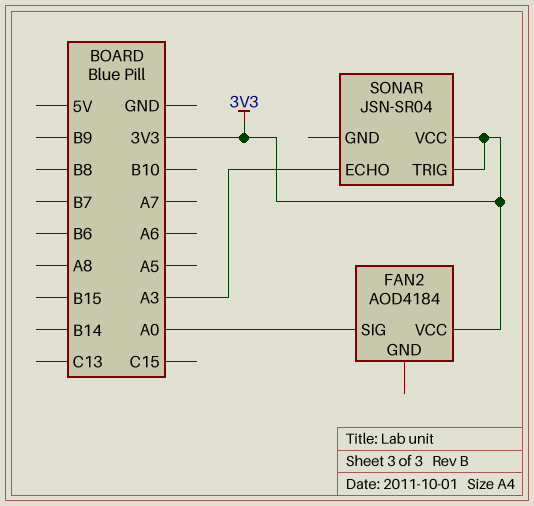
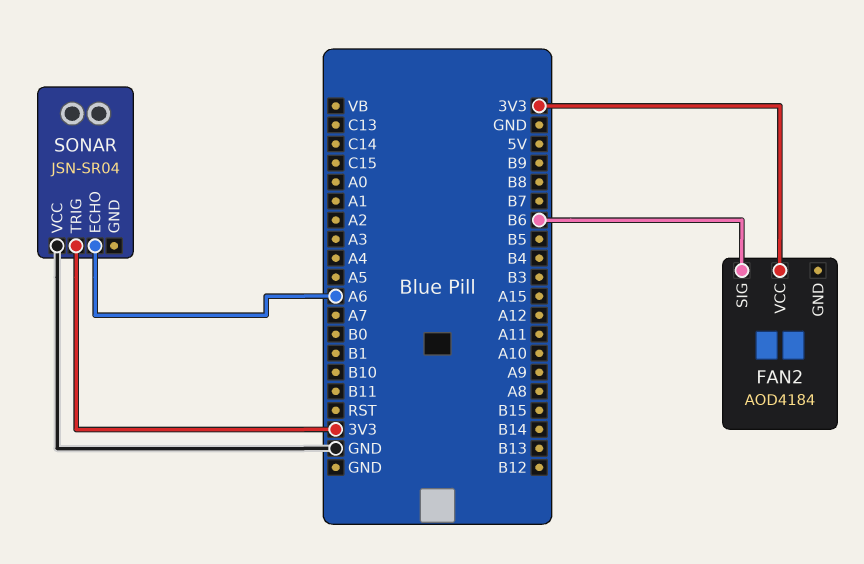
FAN2 pin SIG: A0 -> B6
SONAR pin ECHO: A3 -> A6
SONAR pin VCC: 3V3 -> GND

